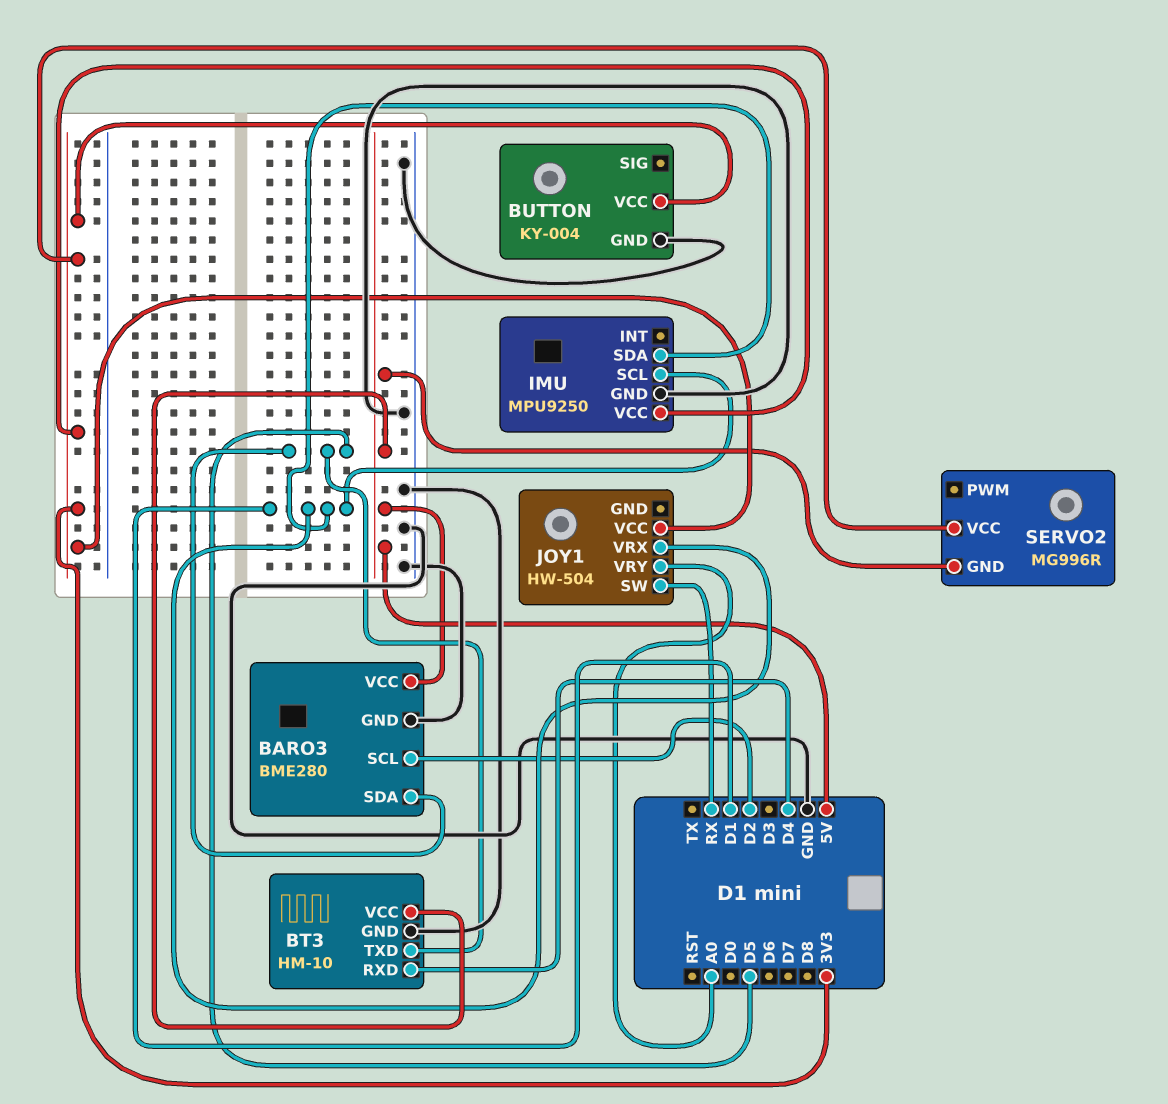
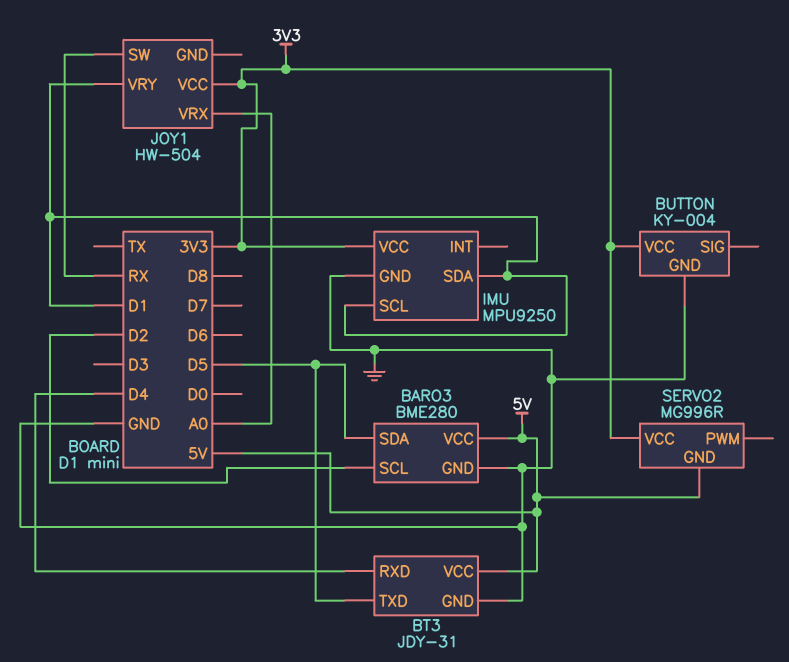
BT3: HM-10 -> JDY-31
JOY1 pin VRX: D1 -> A0
JOY1 pin VRY: A0 -> D1

